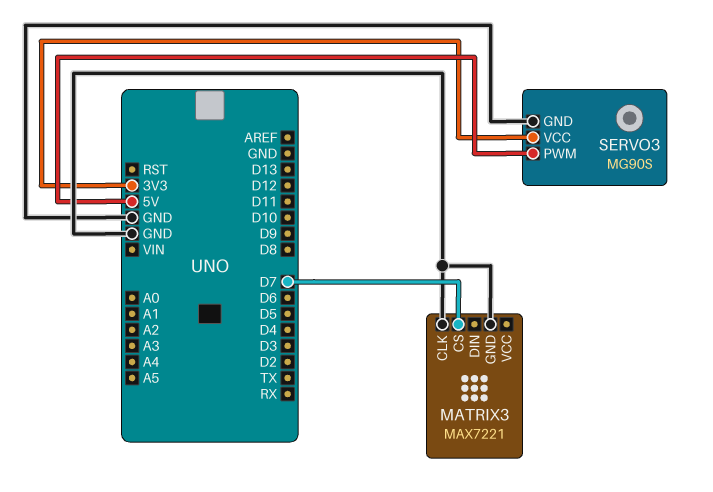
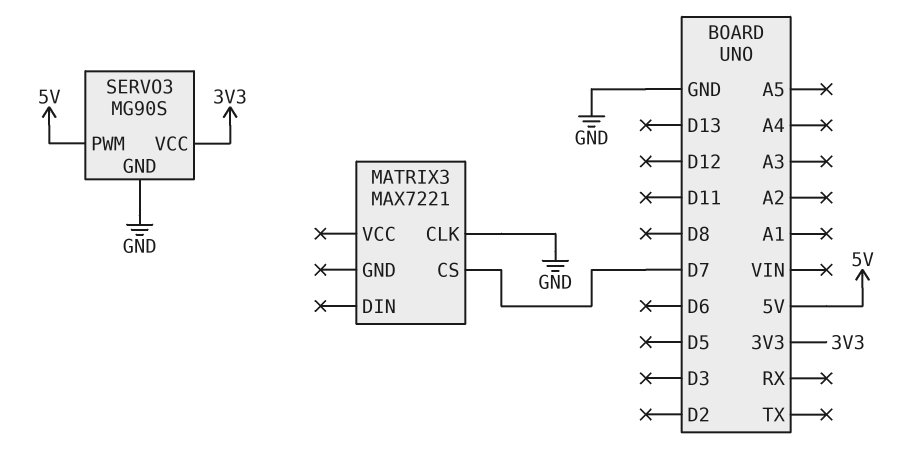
MATRIX3 pin GND: GND -> none

